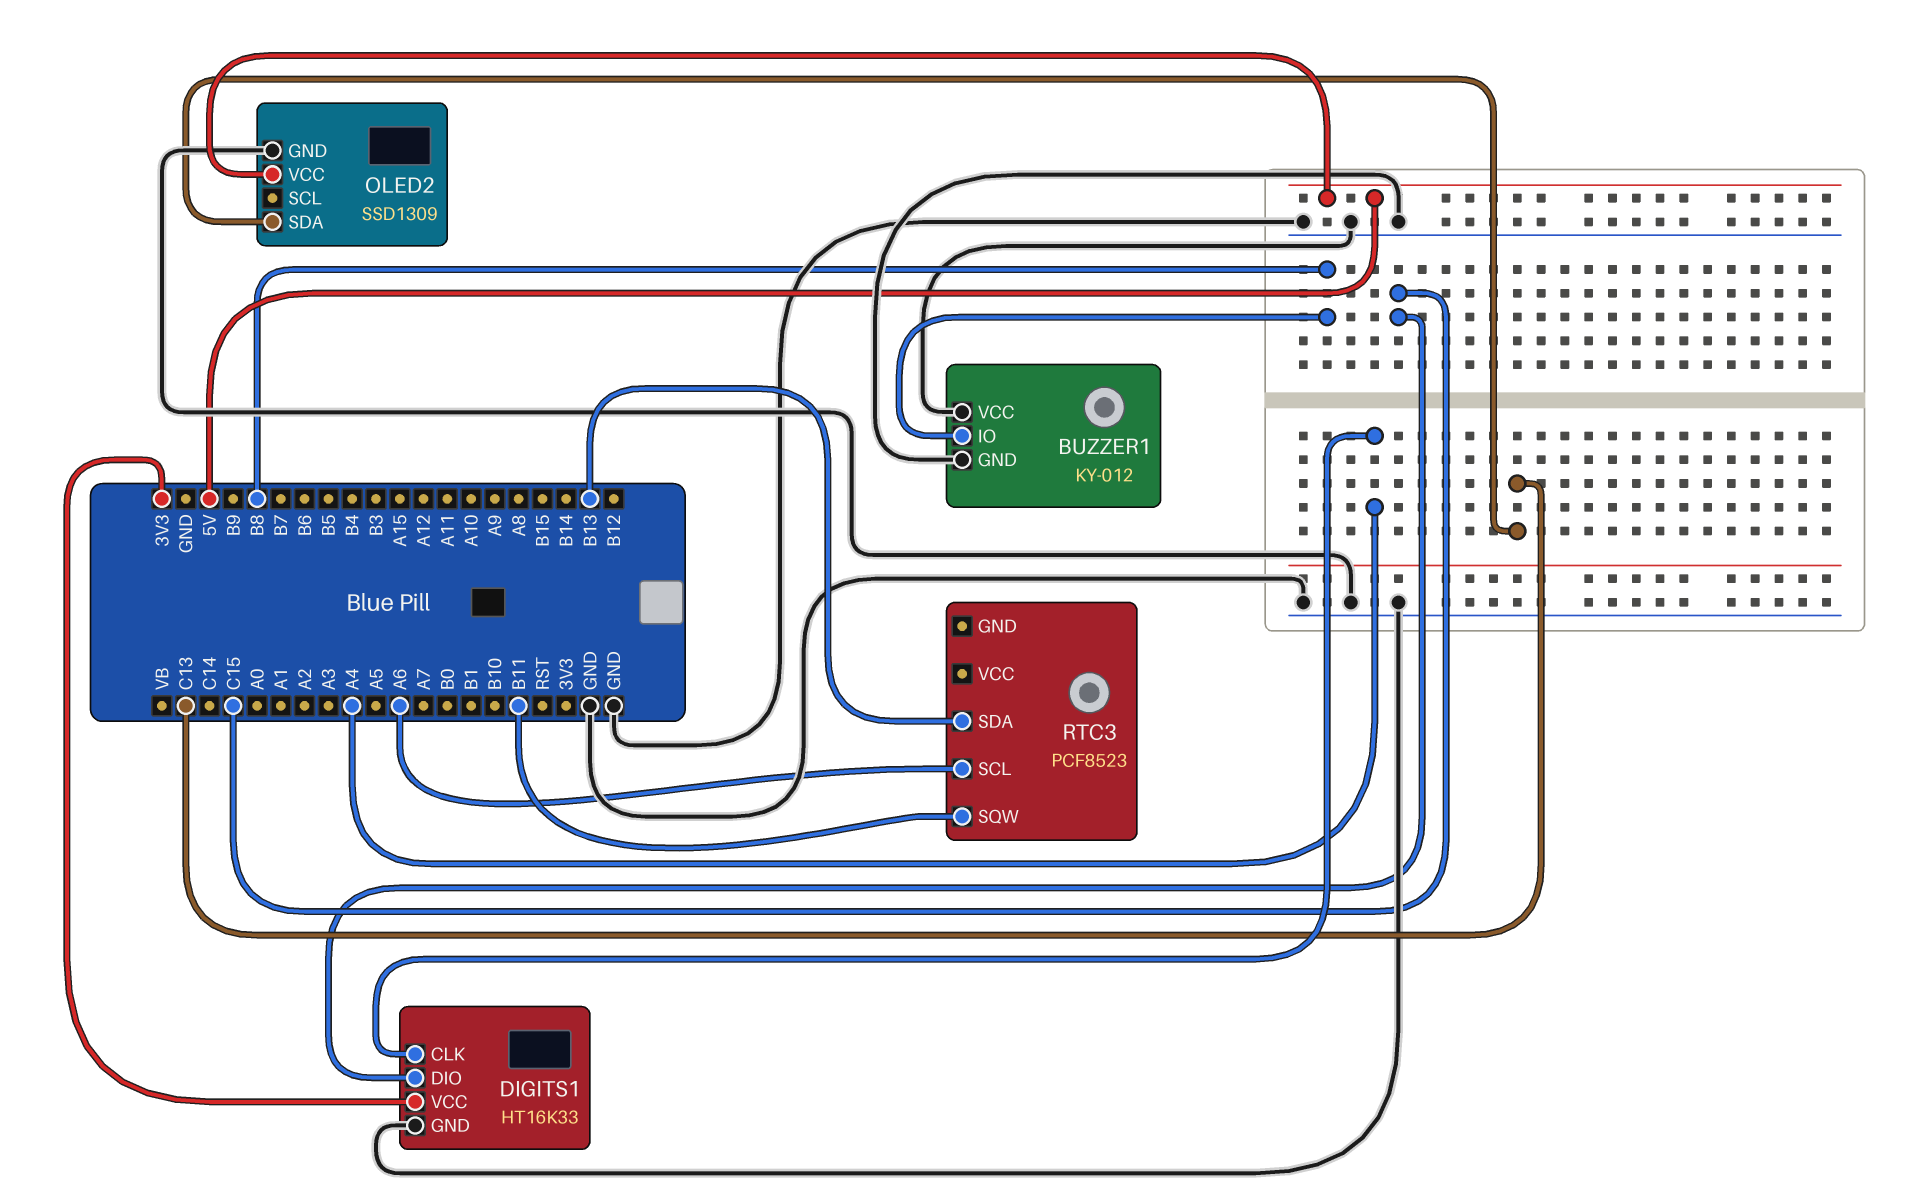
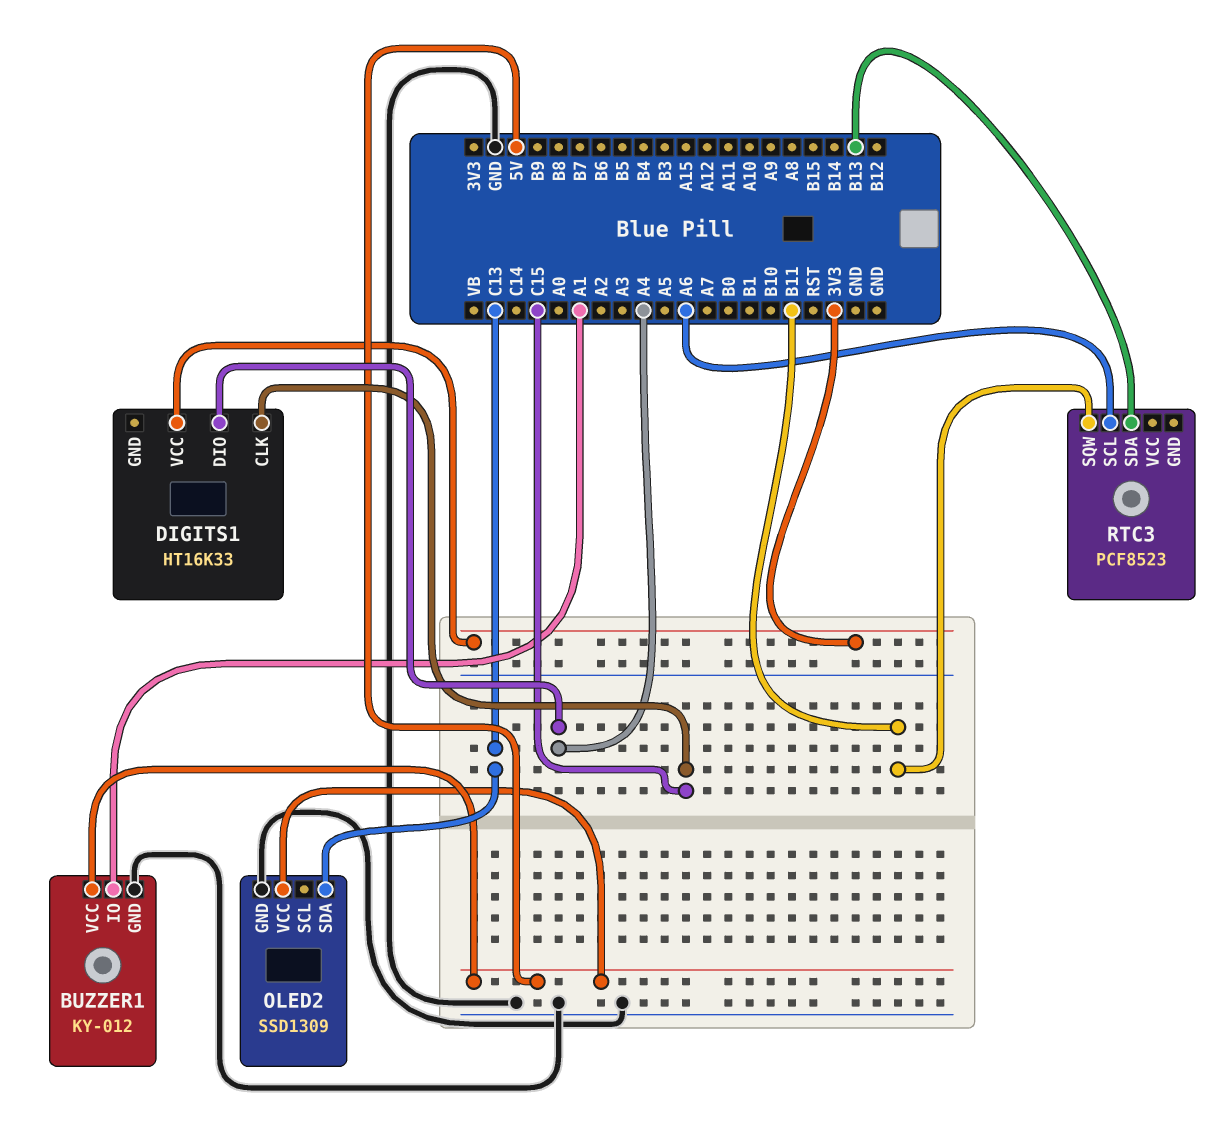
BUZZER1 pin IO: B8 -> A1
BUZZER1 pin VCC: GND -> 5V
DIGITS1 pin CLK: A4 -> C15
DIGITS1 pin DIO: C15 -> A4
DIGITS1 pin GND: GND -> none

